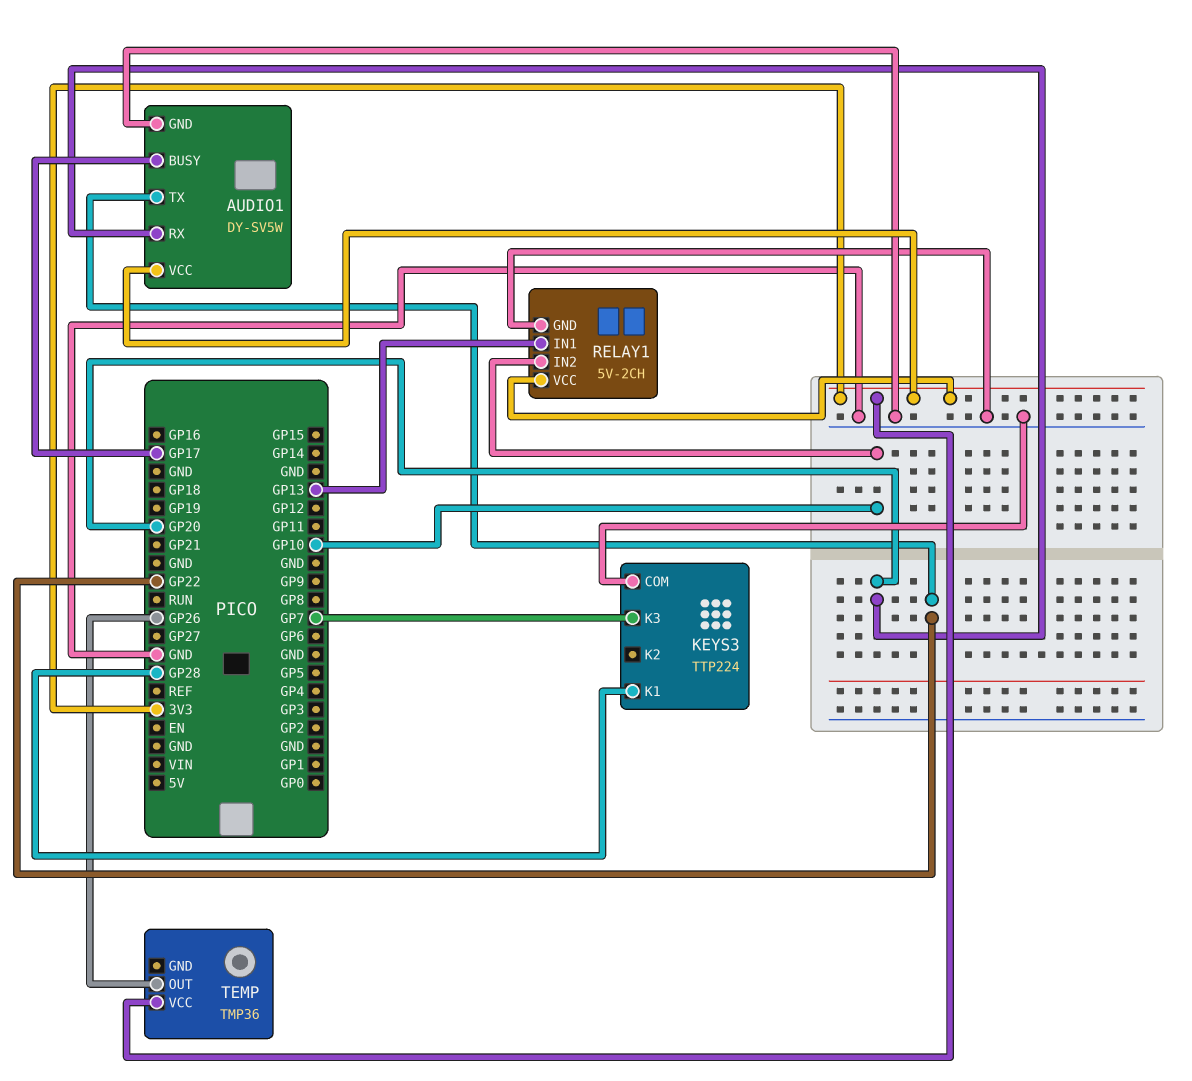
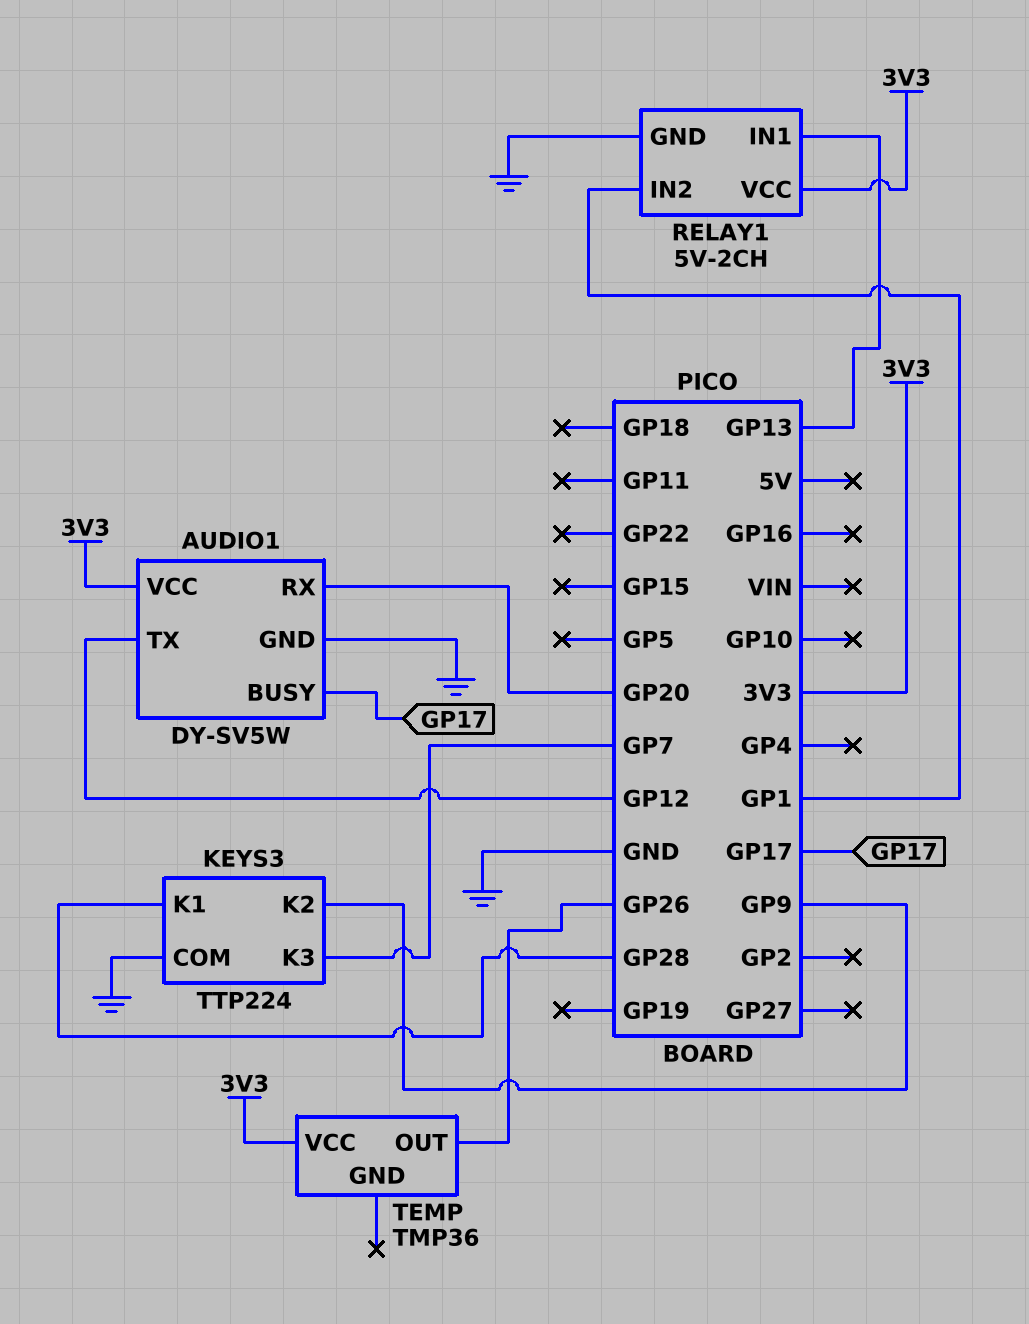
AUDIO1 pin TX: GP22 -> GP12
KEYS3 pin K2: none -> GP9
RELAY1 pin IN2: GP10 -> GP1

